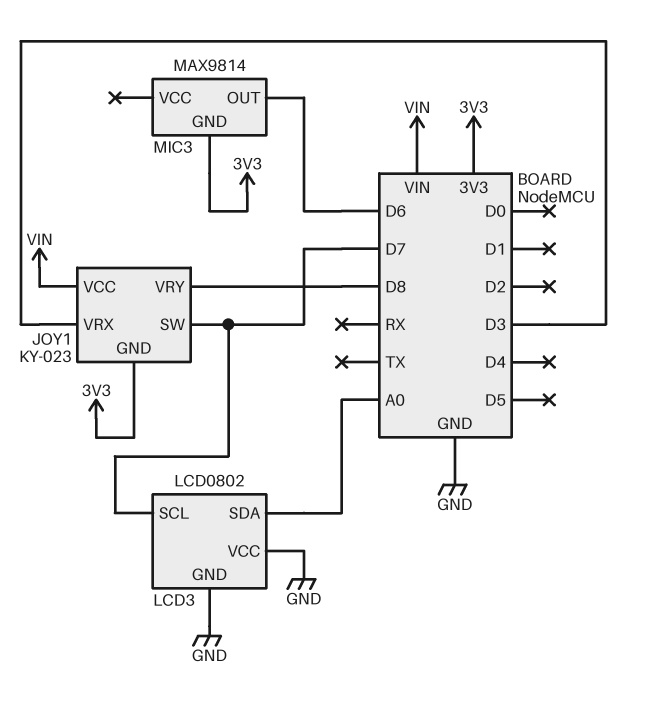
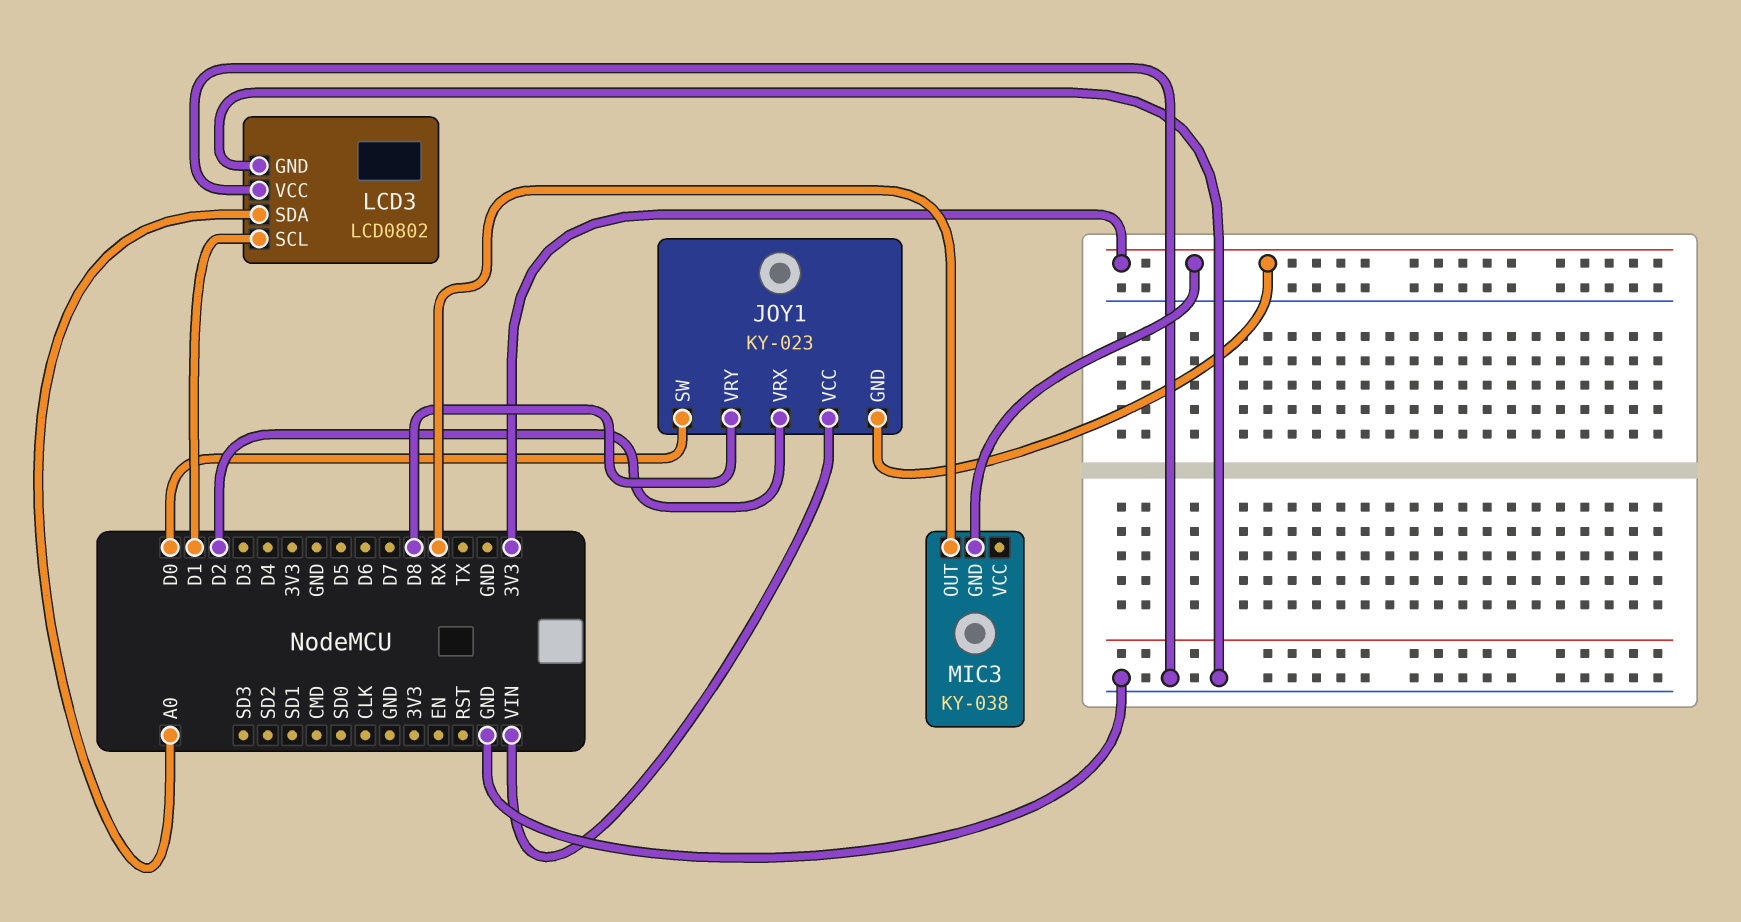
JOY1 pin SW: D7 -> D0
JOY1 pin VRX: D3 -> D2
LCD3 pin SCL: D7 -> D1
MIC3: MAX9814 -> KY-038
MIC3 pin OUT: D6 -> RX

